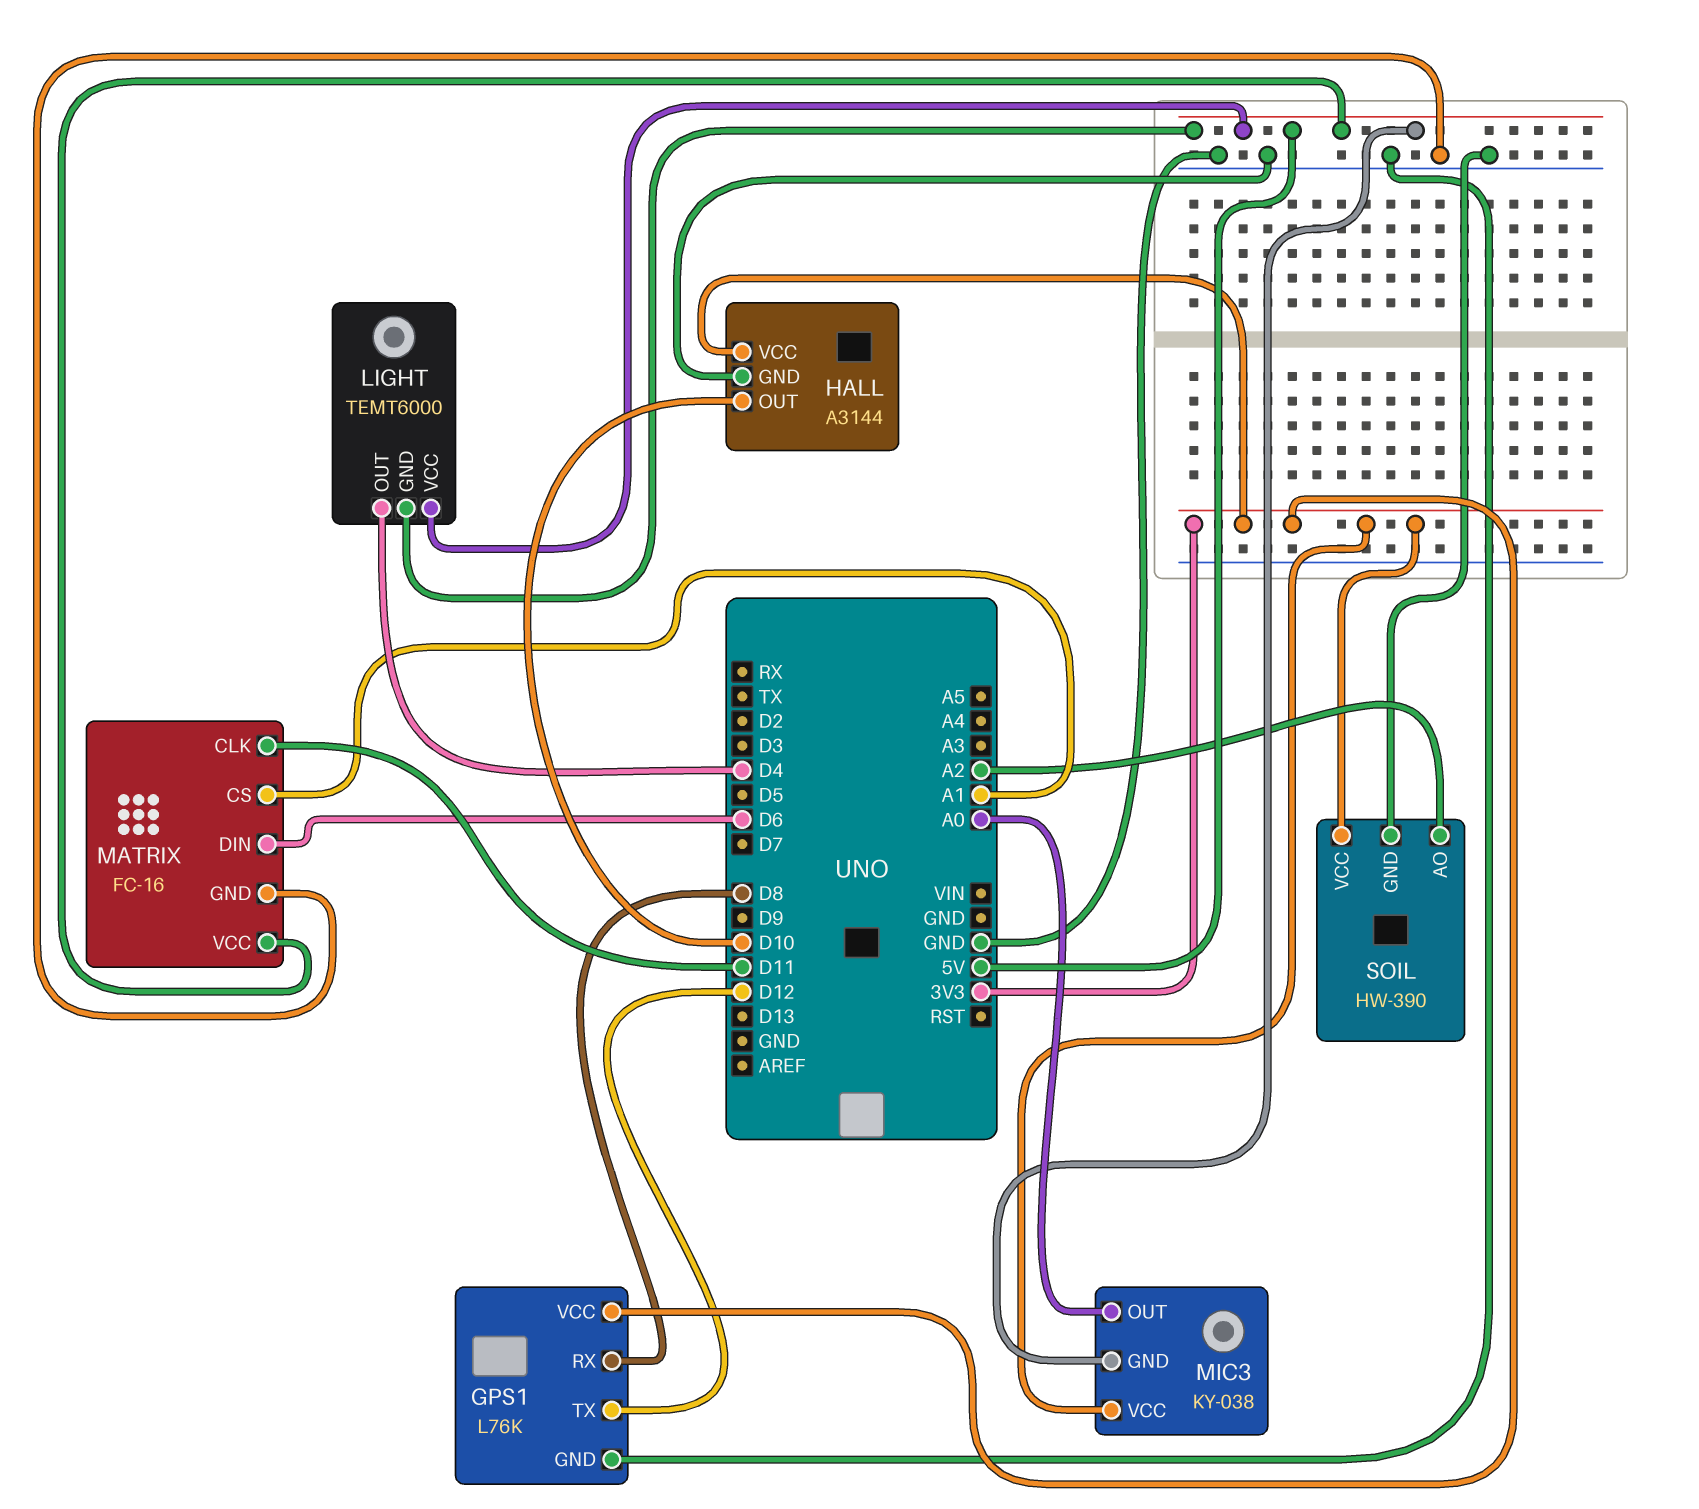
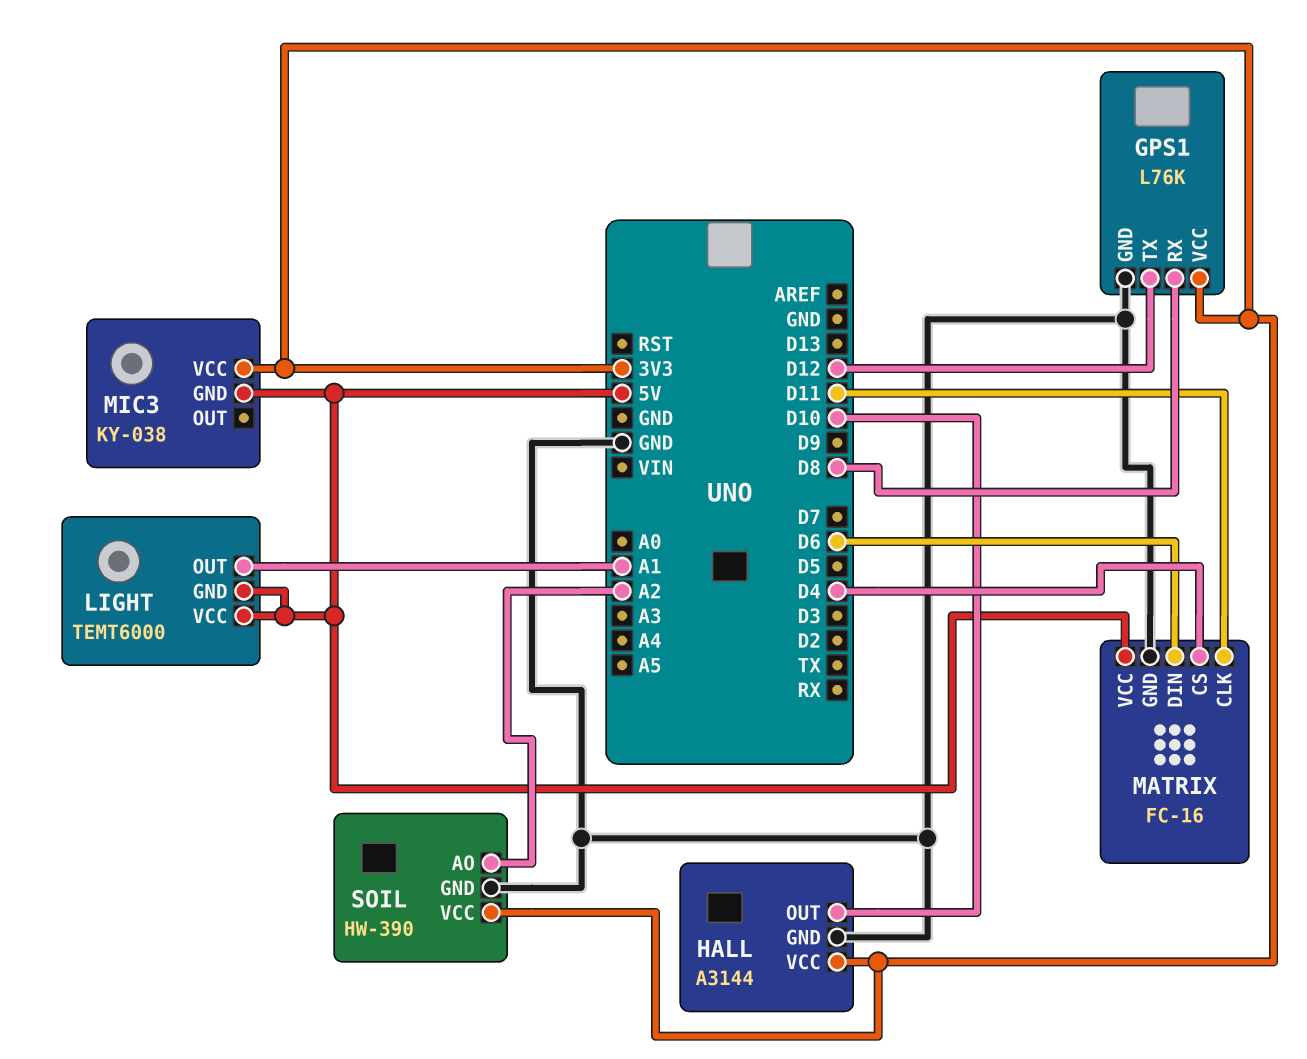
LIGHT pin OUT: D4 -> A1
MATRIX pin CS: A1 -> D4
MIC3 pin OUT: A0 -> none

